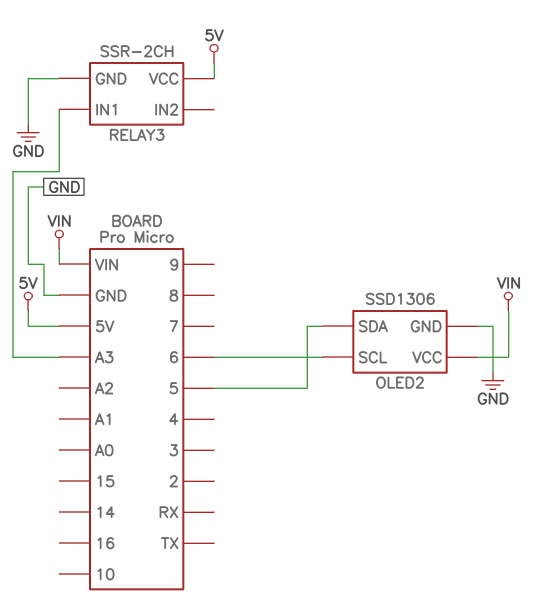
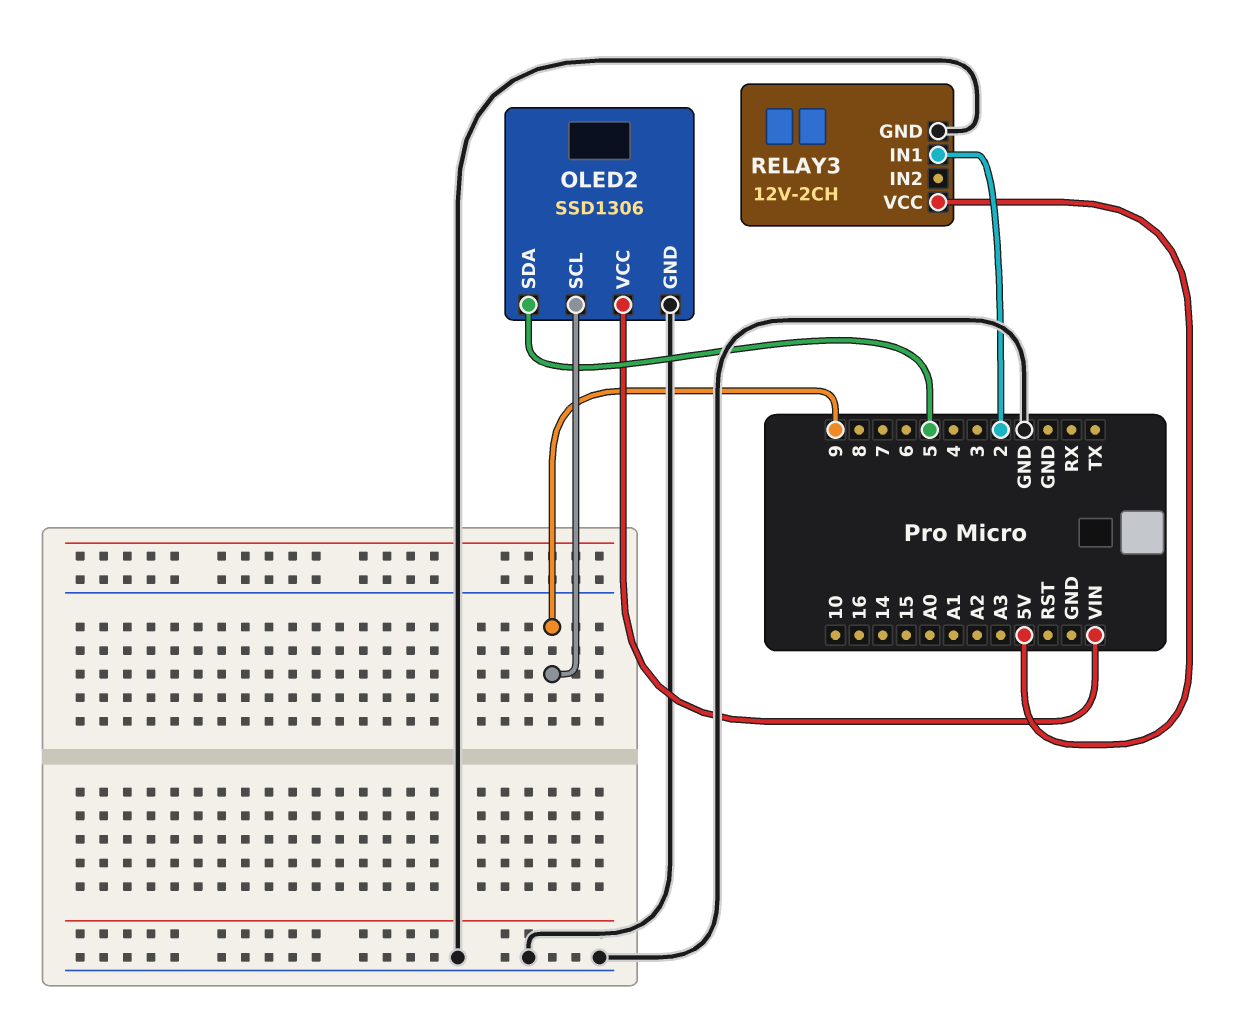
OLED2 pin SCL: 6 -> 9
RELAY3: SSR-2CH -> 12V-2CH
RELAY3 pin IN1: A3 -> 2

